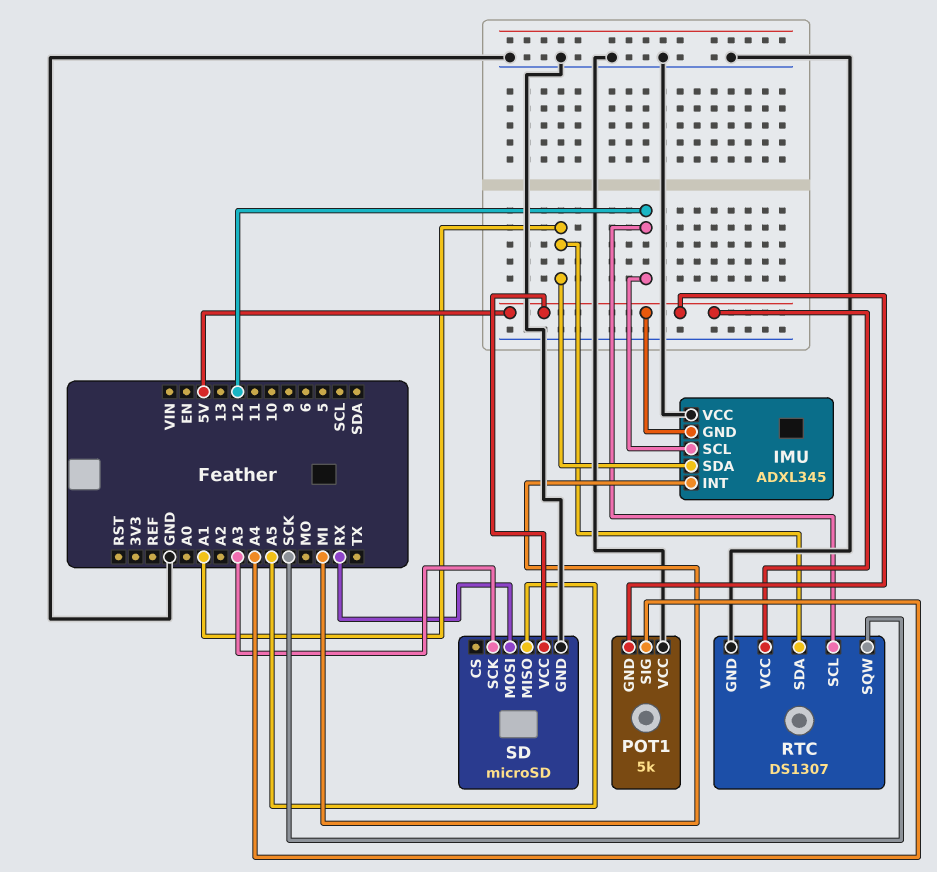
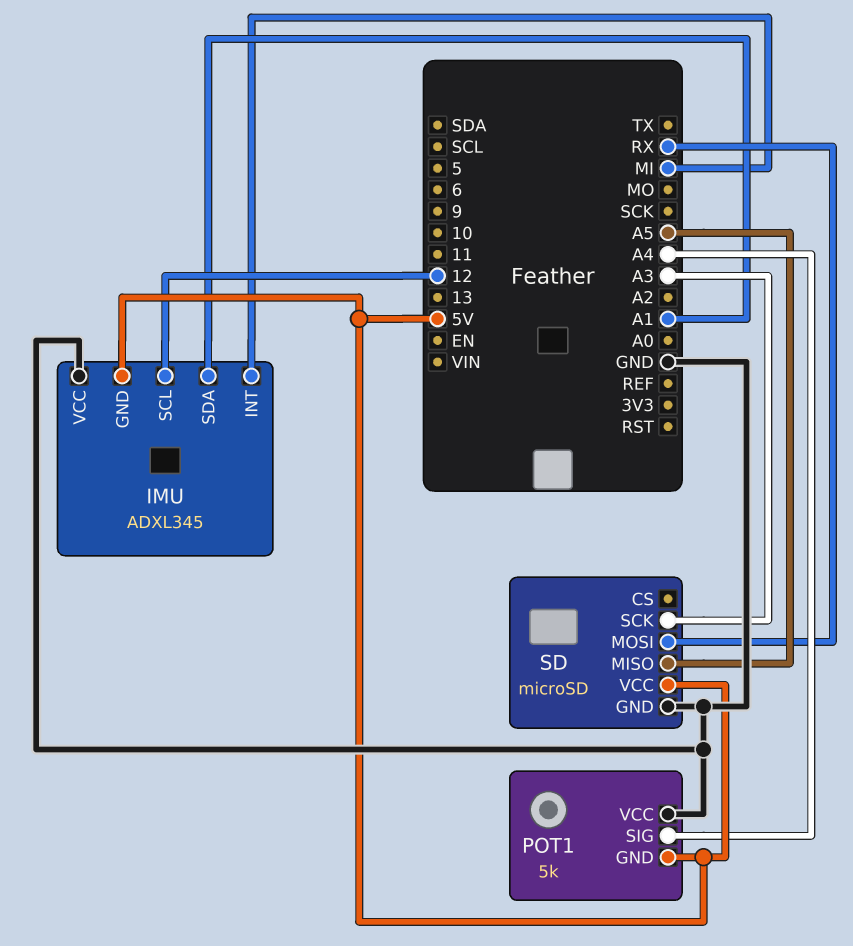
RTC: DS1307 -> none
RTC pin GND: GND -> none
RTC pin SCL: 12 -> none
RTC pin SDA: A1 -> none
RTC pin SQW: SCK -> none
RTC pin VCC: 5V -> none

